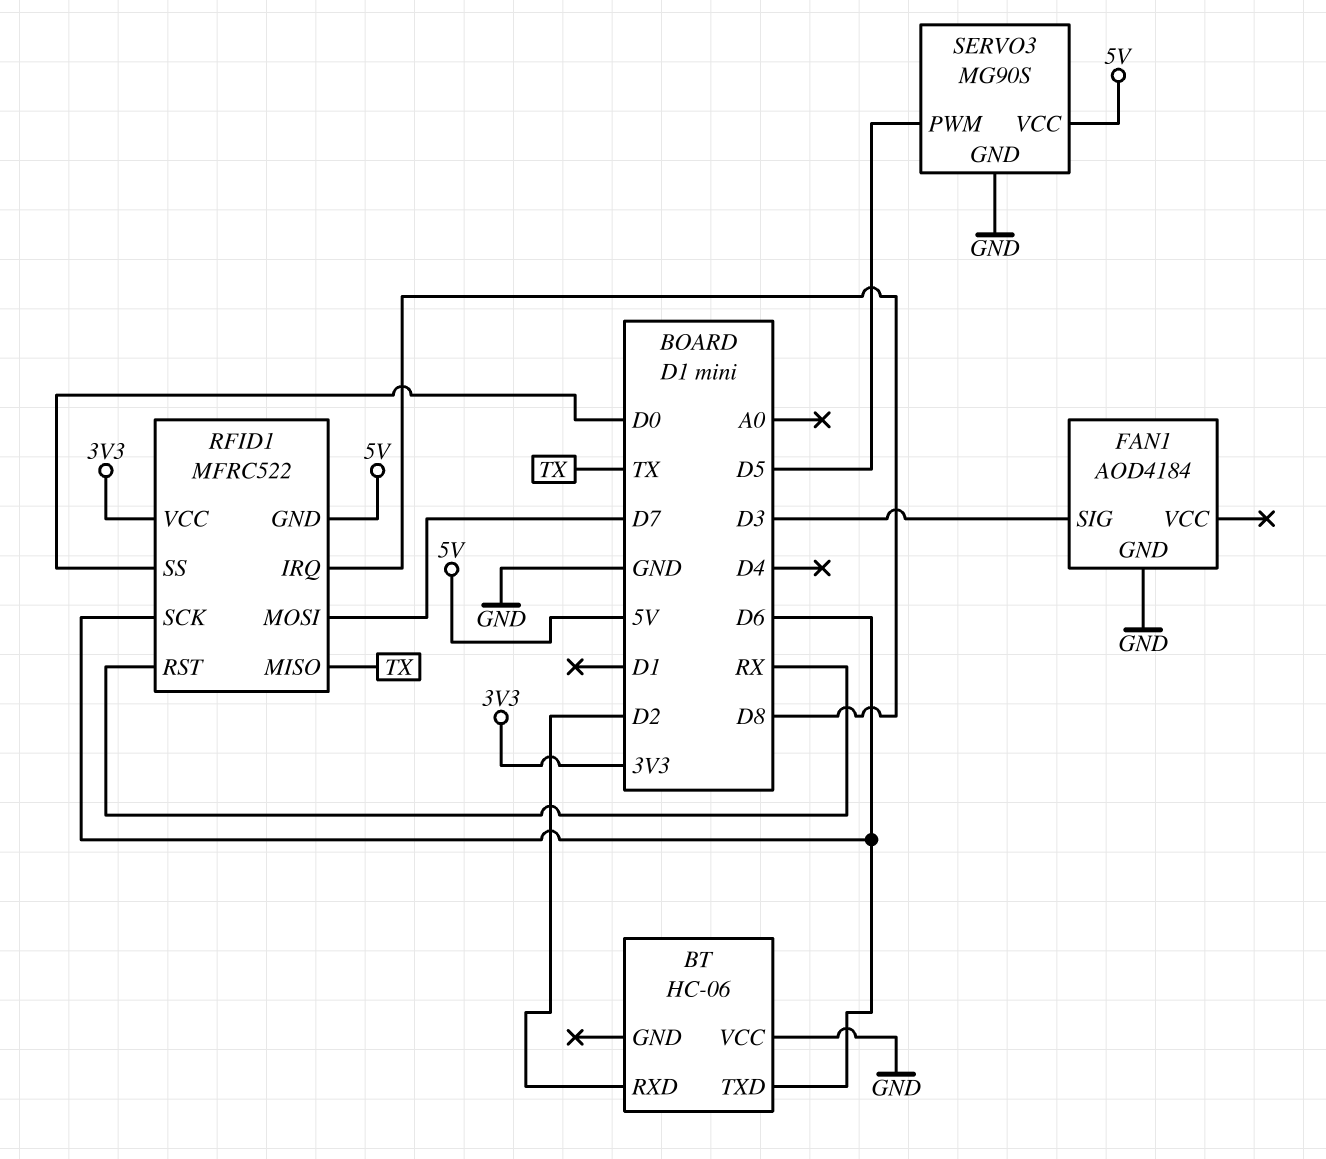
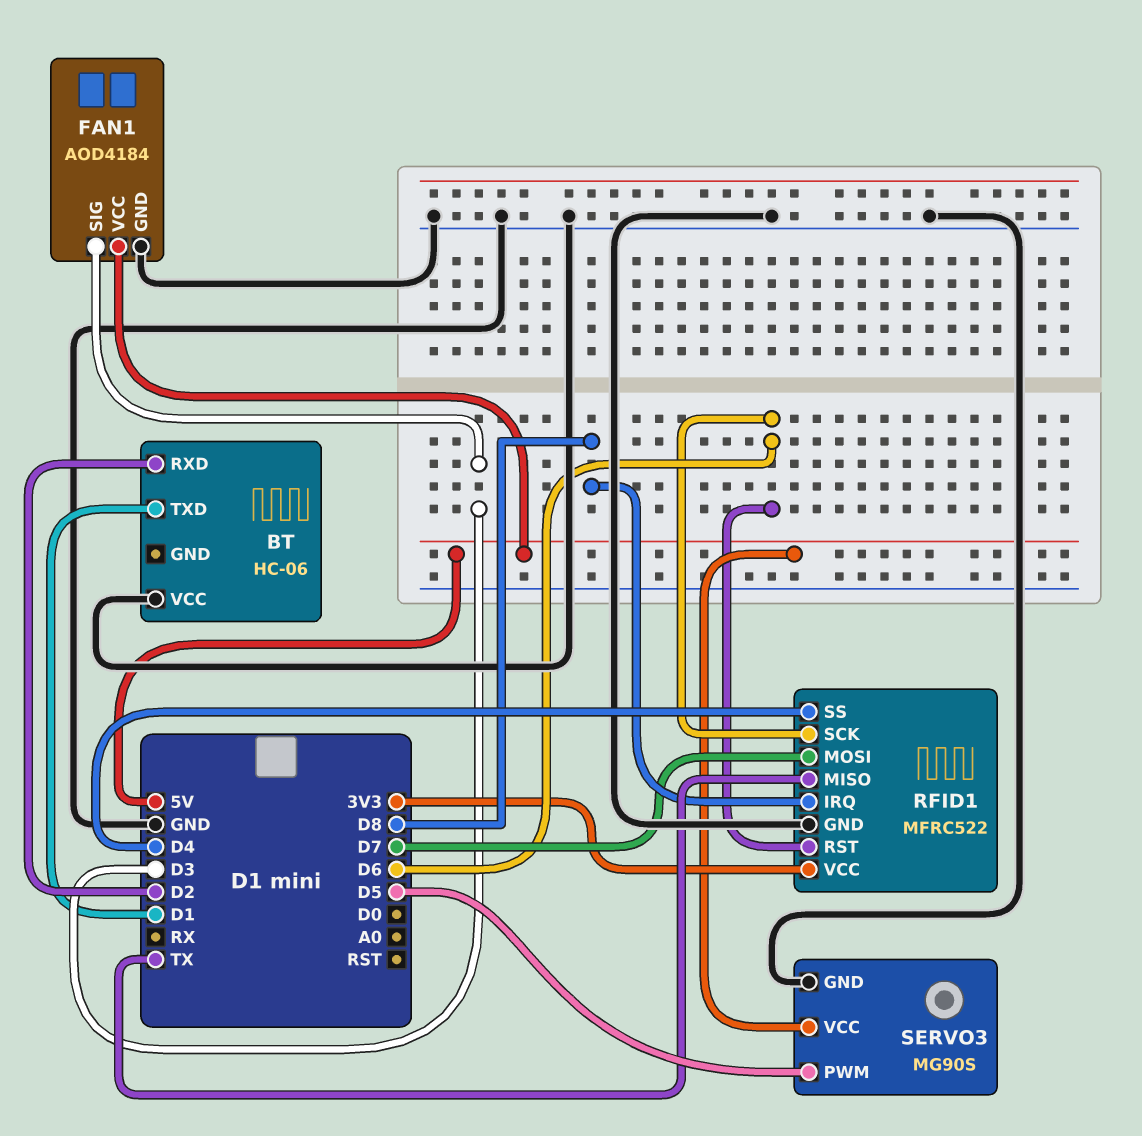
BT pin TXD: D6 -> D1
FAN1 pin VCC: none -> 5V
RFID1 pin GND: 5V -> GND
RFID1 pin RST: RX -> D6
RFID1 pin SS: D0 -> D4

